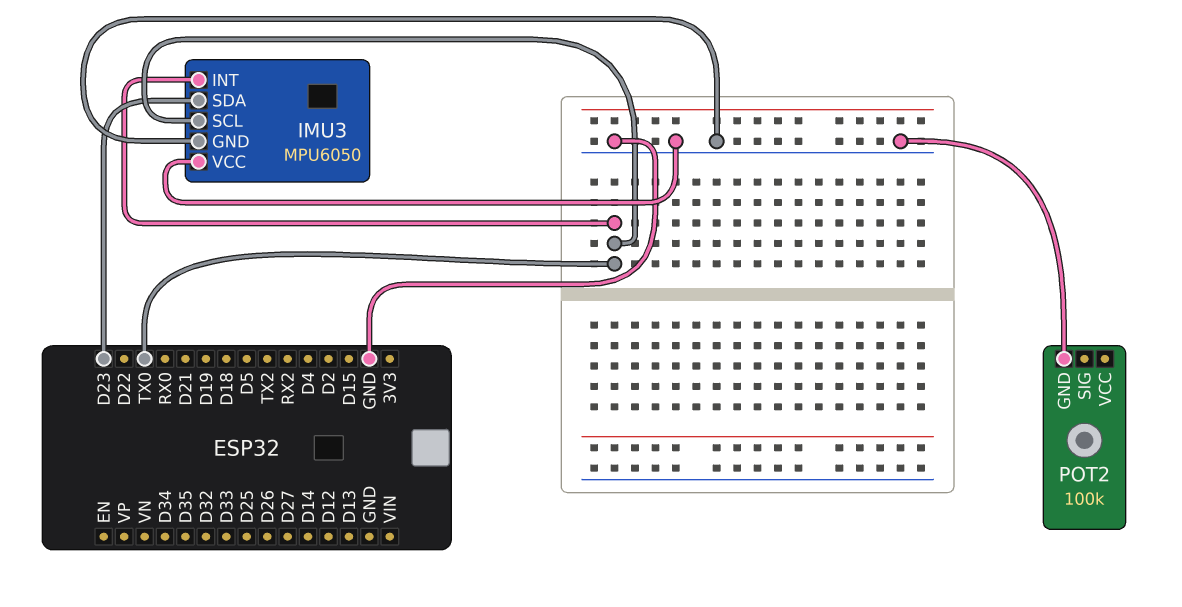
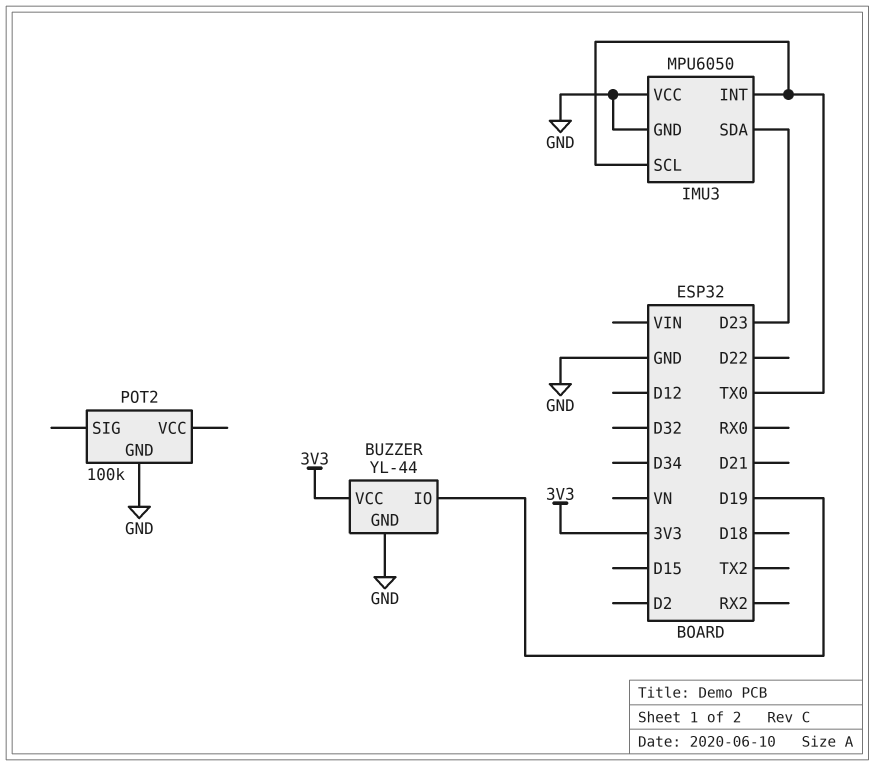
BUZZER: none -> YL-44
BUZZER pin GND: none -> GND
BUZZER pin IO: none -> D19
BUZZER pin VCC: none -> 3V3

